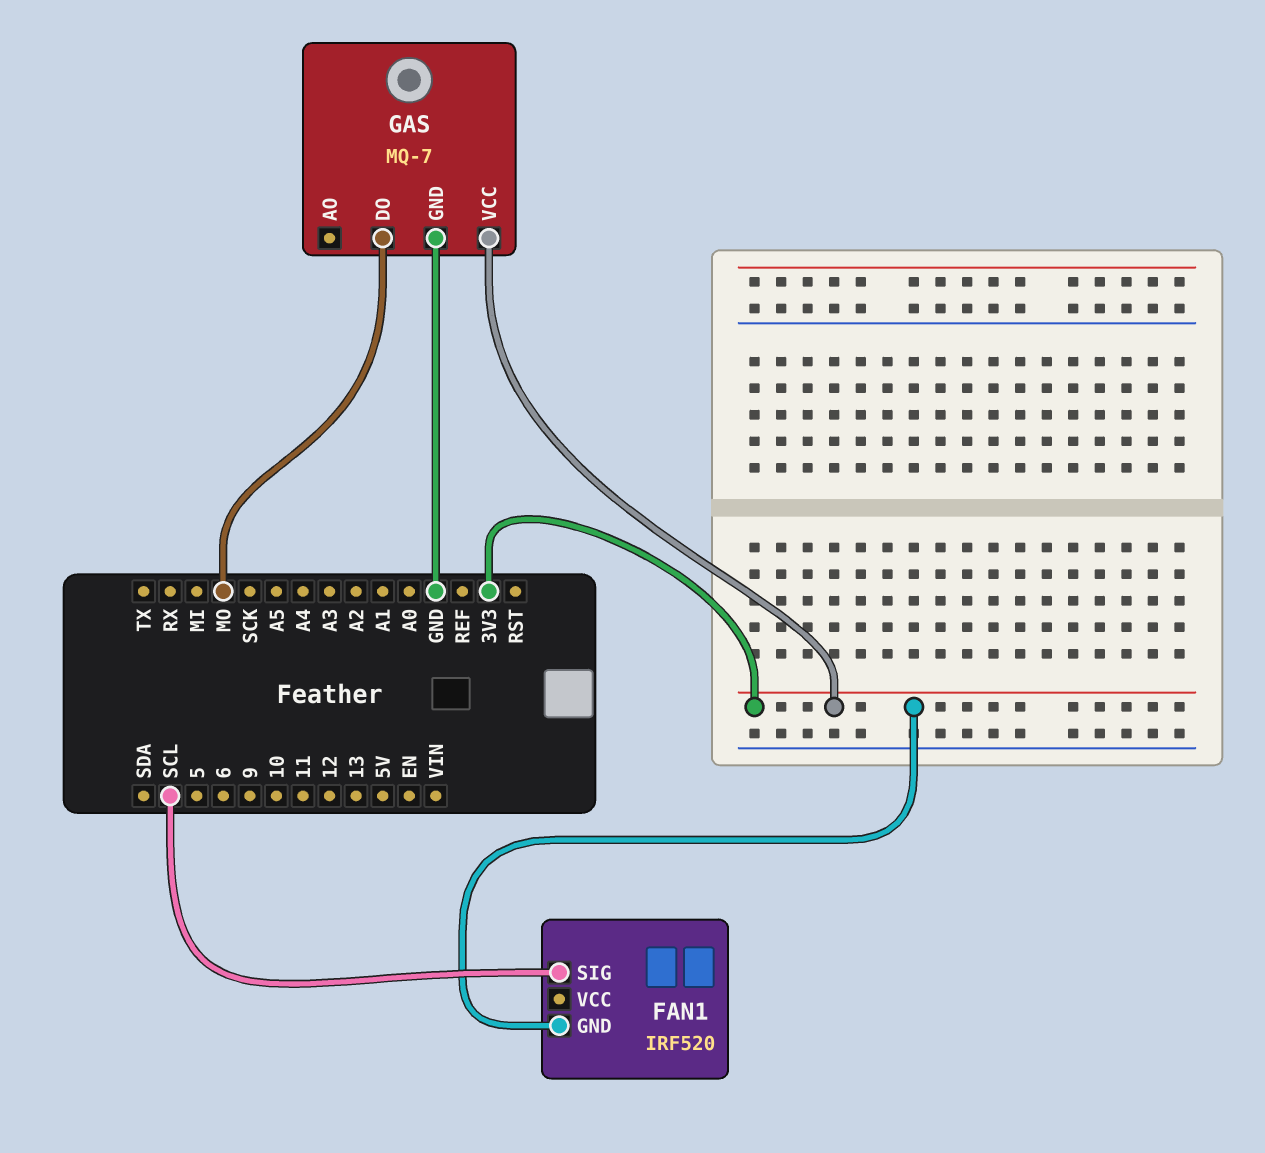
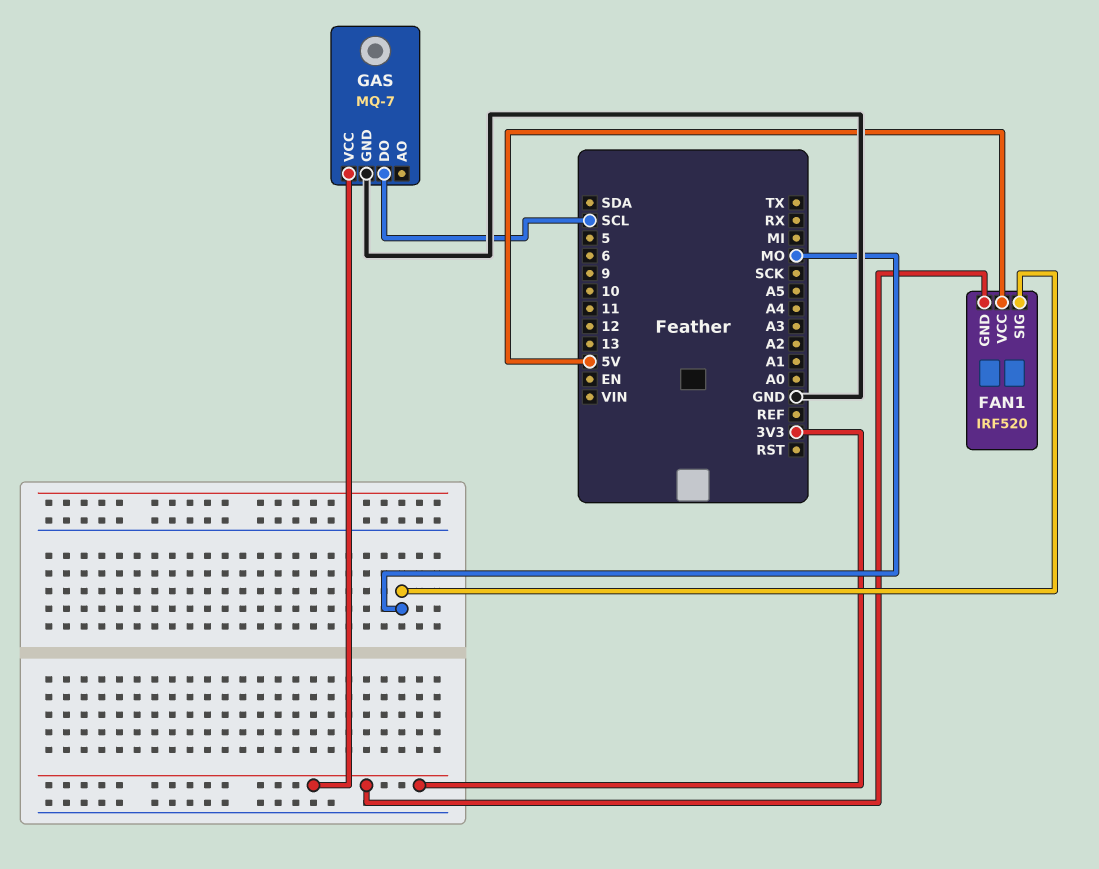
FAN1 pin SIG: SCL -> MO
FAN1 pin VCC: none -> 5V
GAS pin DO: MO -> SCL

